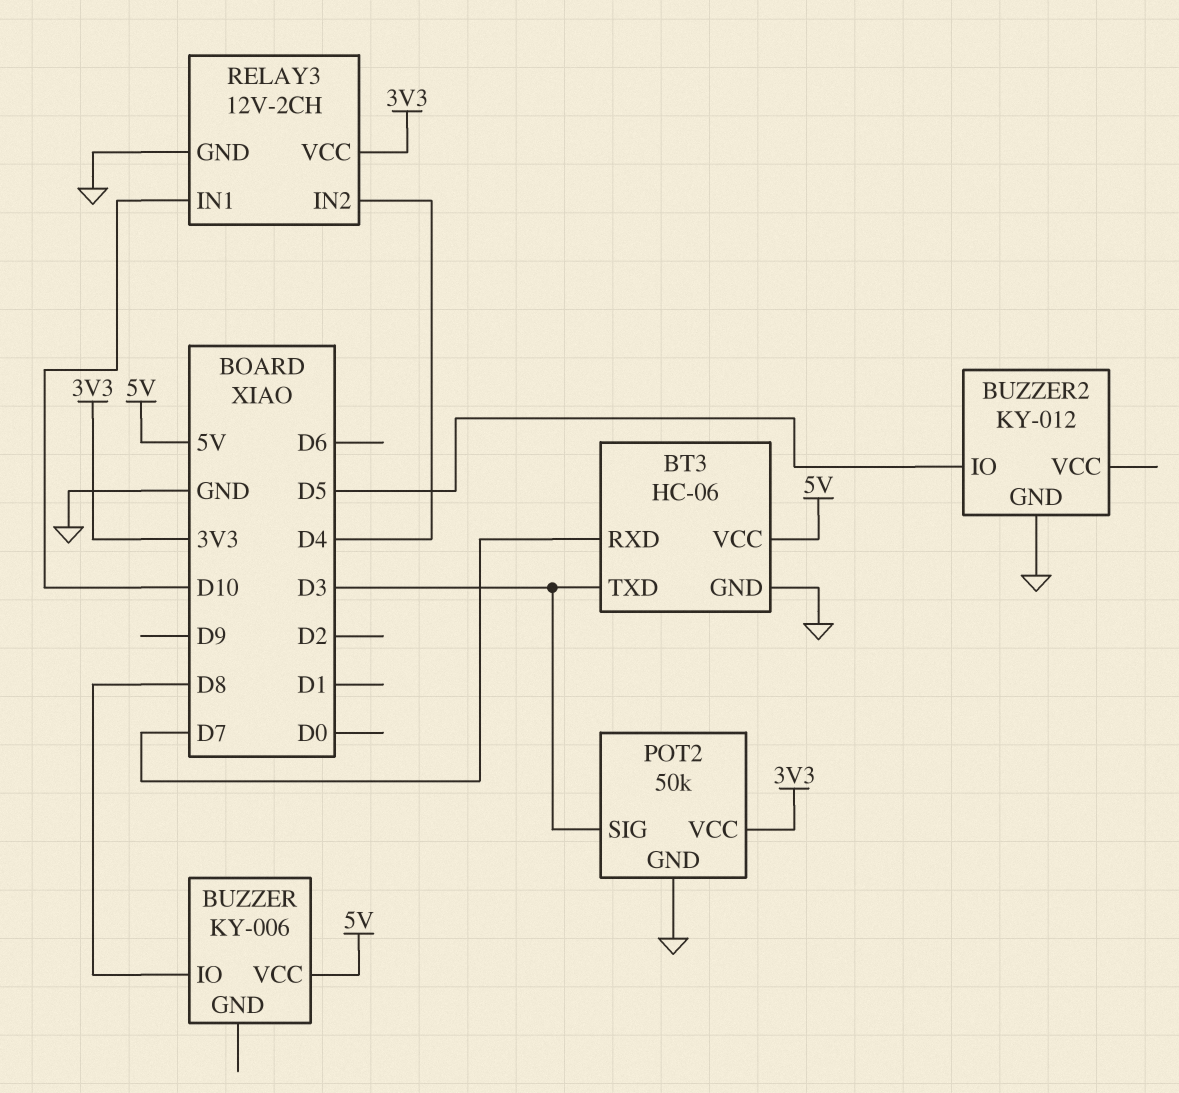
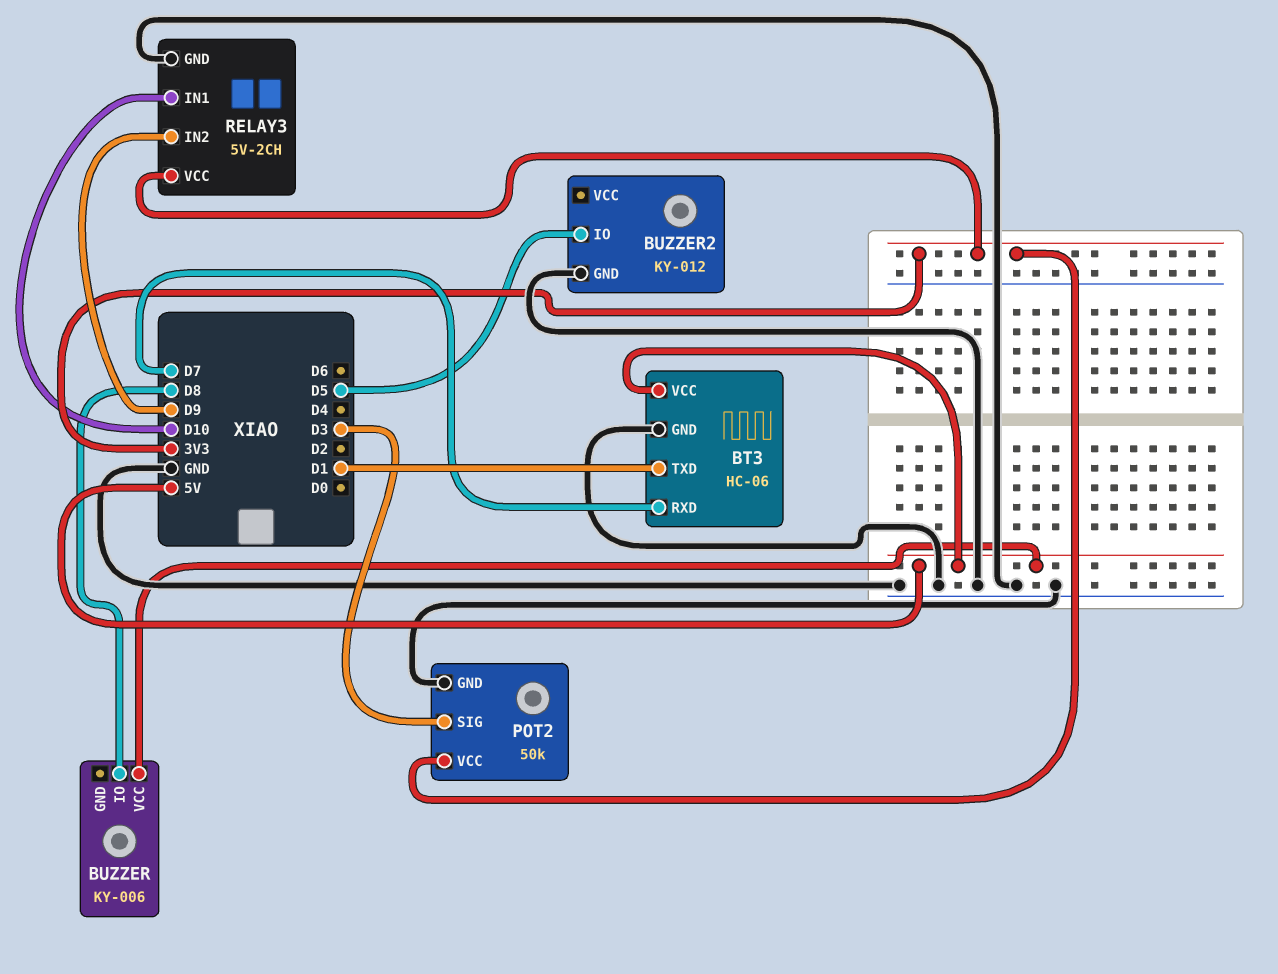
BT3 pin TXD: D3 -> D1
RELAY3: 12V-2CH -> 5V-2CH
RELAY3 pin IN2: D4 -> D9

